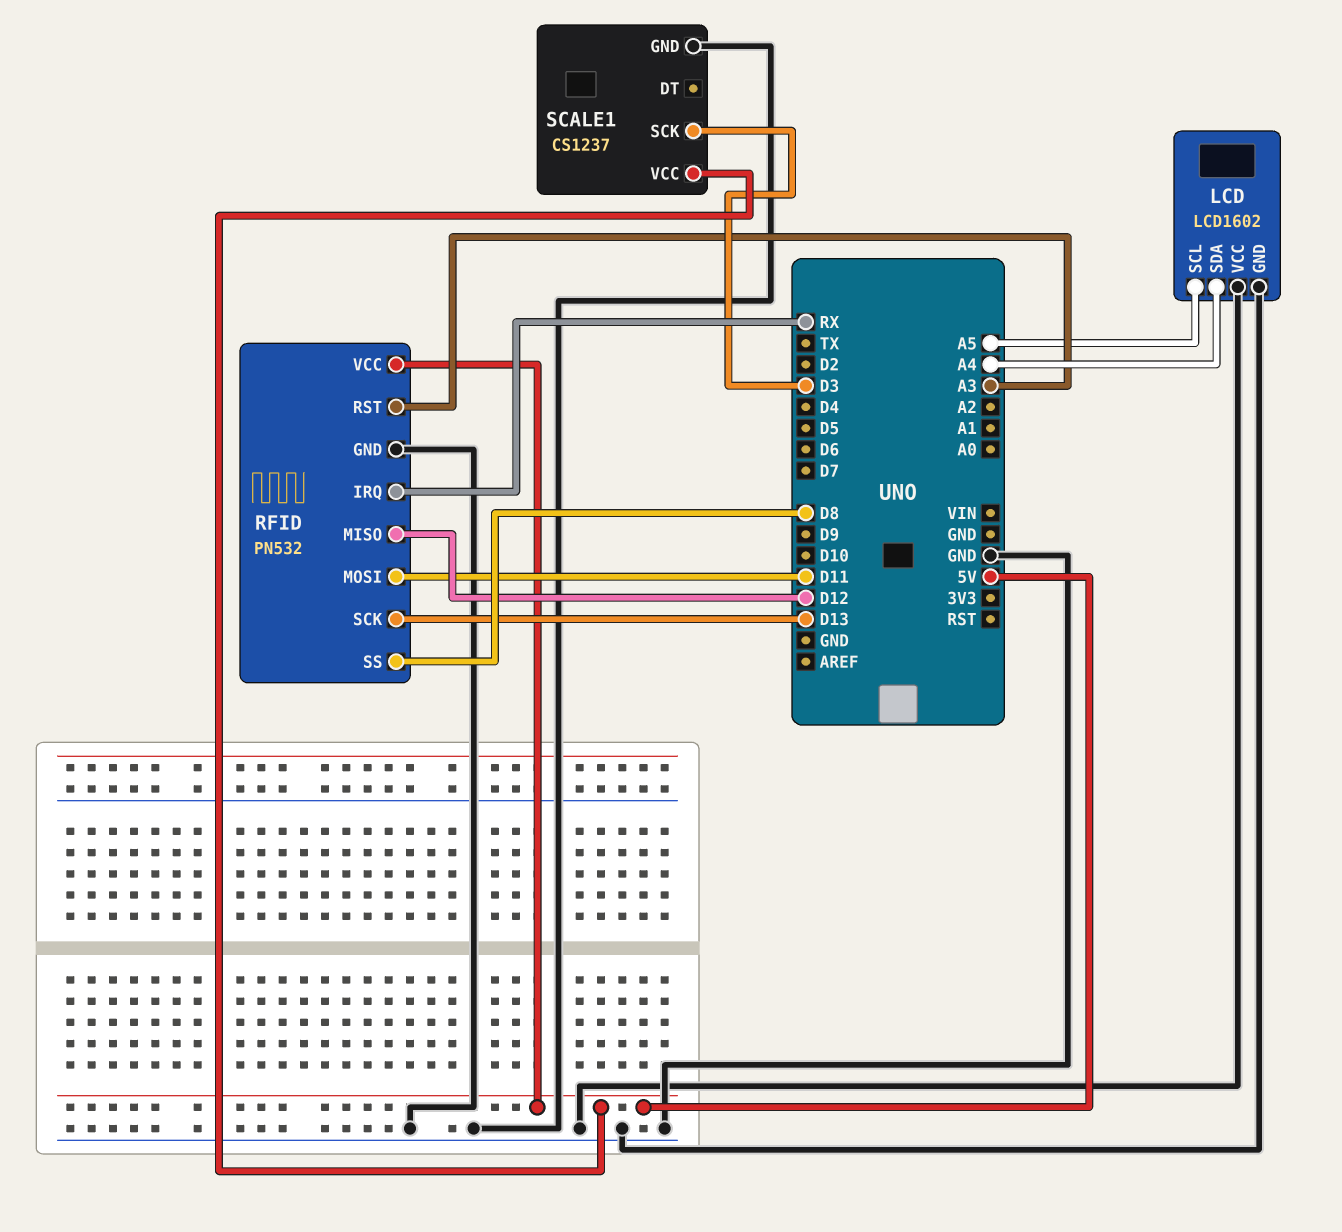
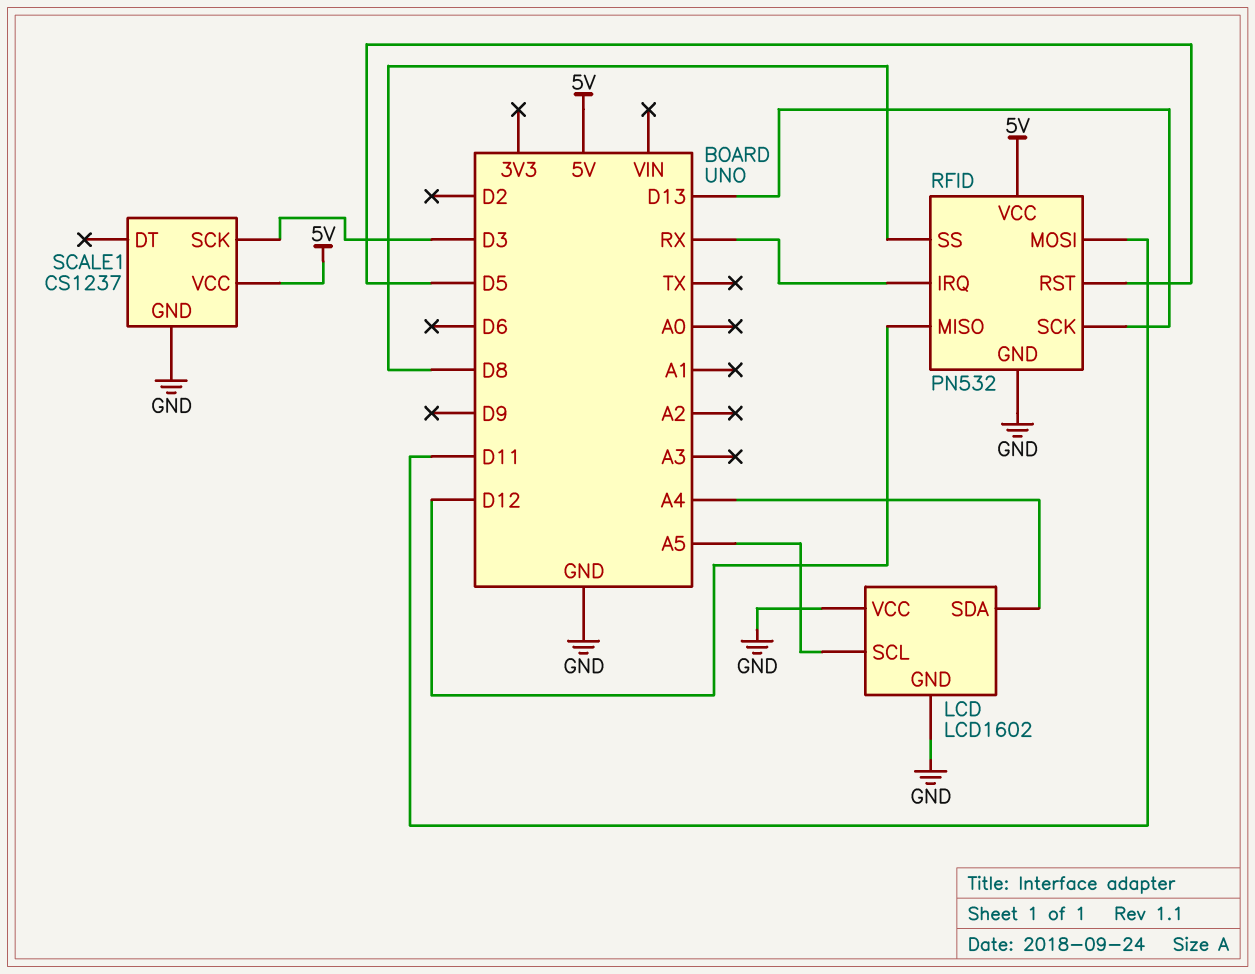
RFID pin RST: A3 -> D5

